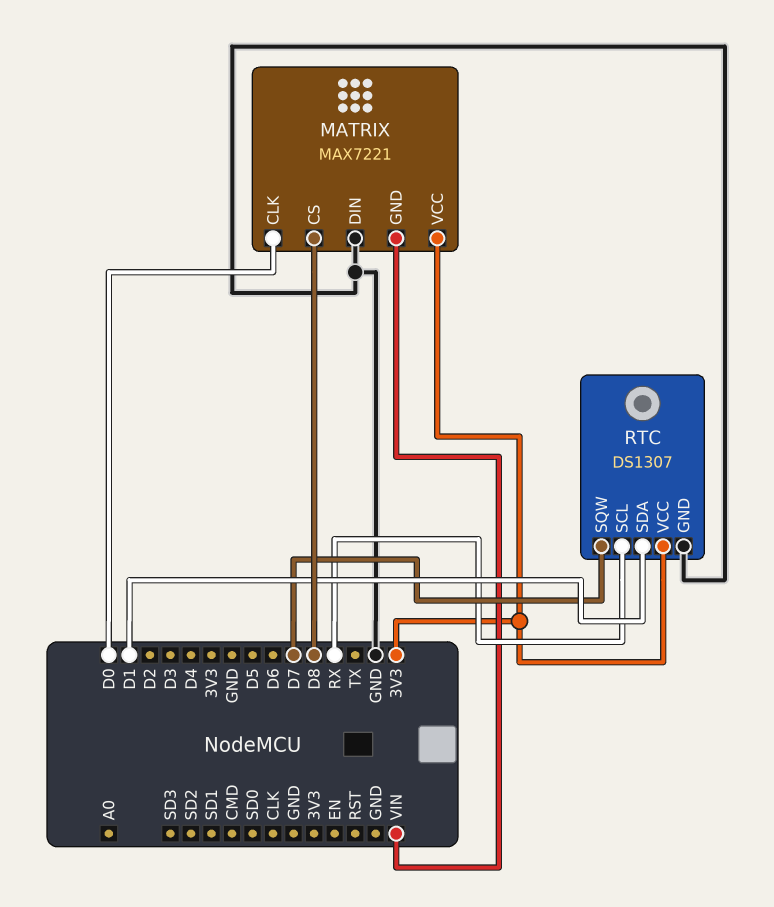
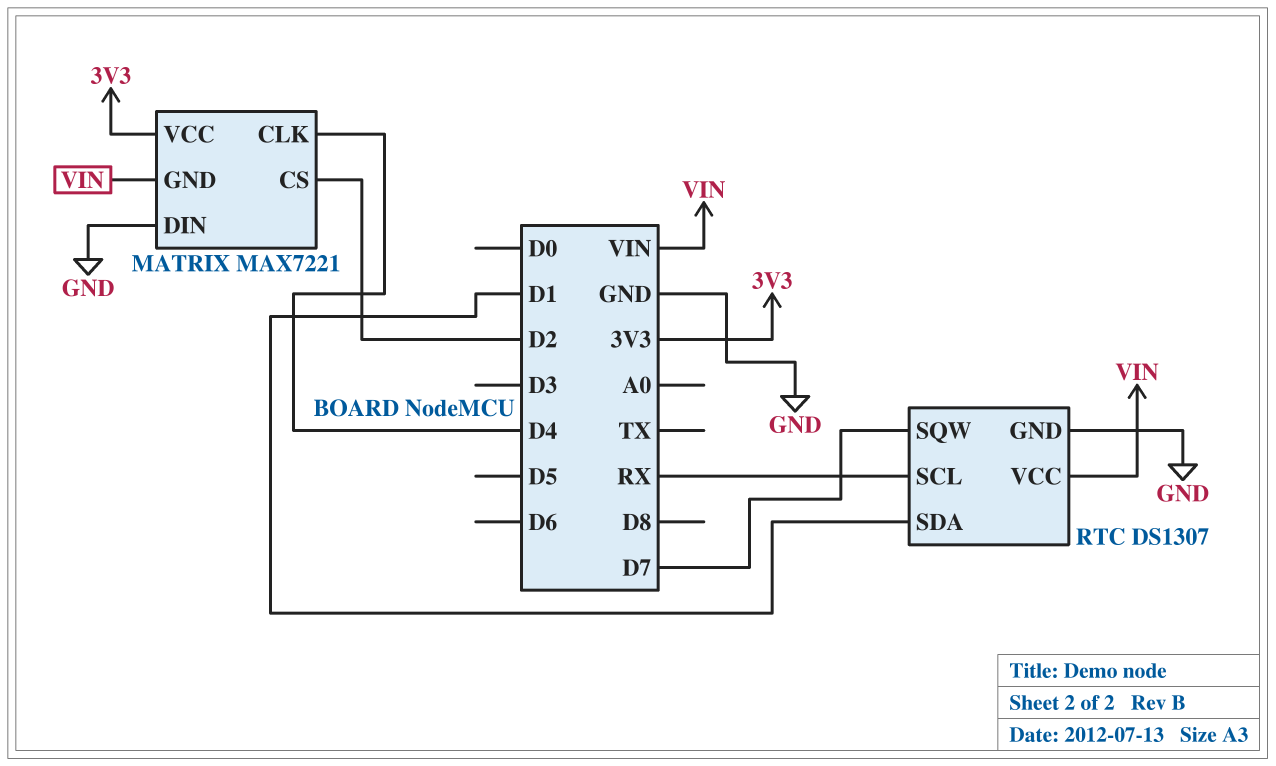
MATRIX pin CLK: D0 -> D4
MATRIX pin CS: D8 -> D2
RTC pin VCC: 3V3 -> VIN

